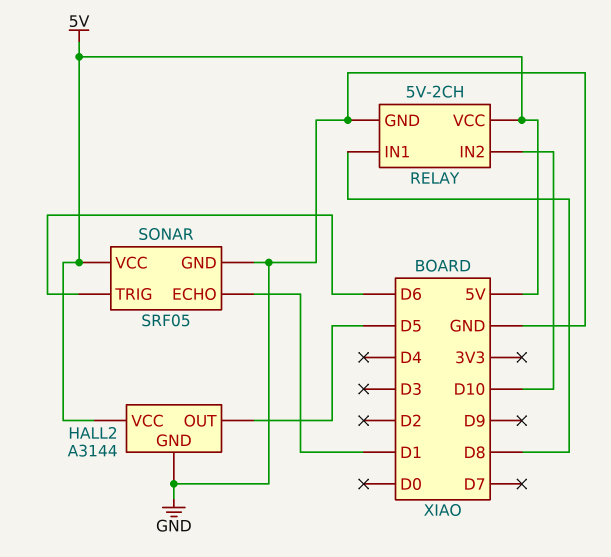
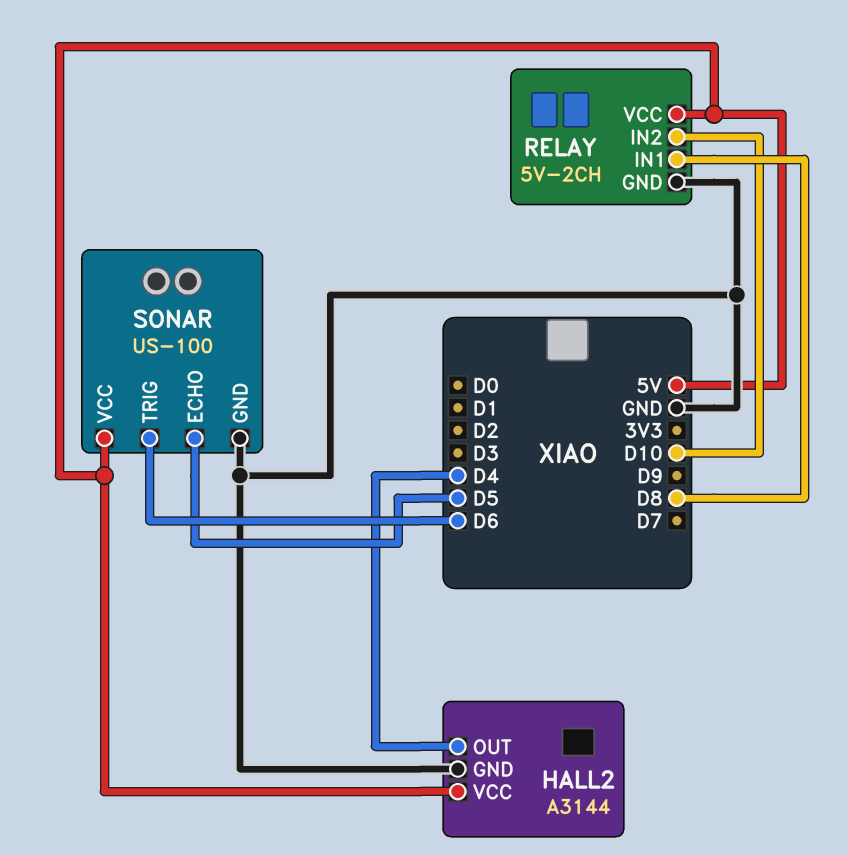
HALL2 pin OUT: D5 -> D4
SONAR: SRF05 -> US-100
SONAR pin ECHO: D1 -> D5

